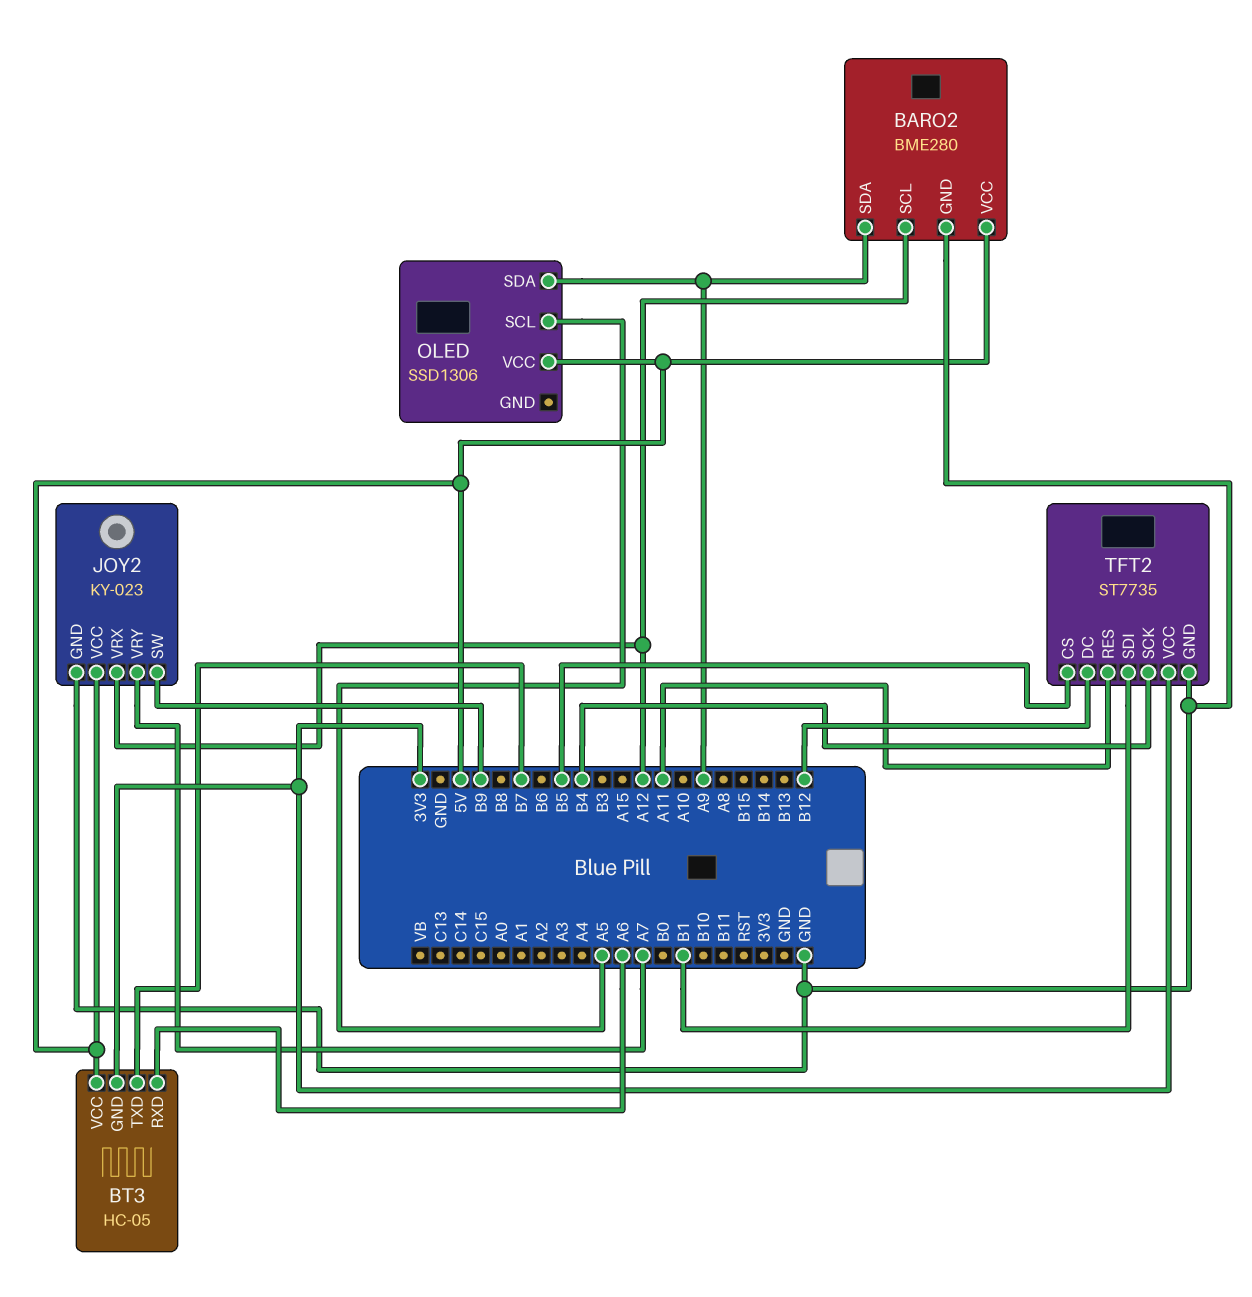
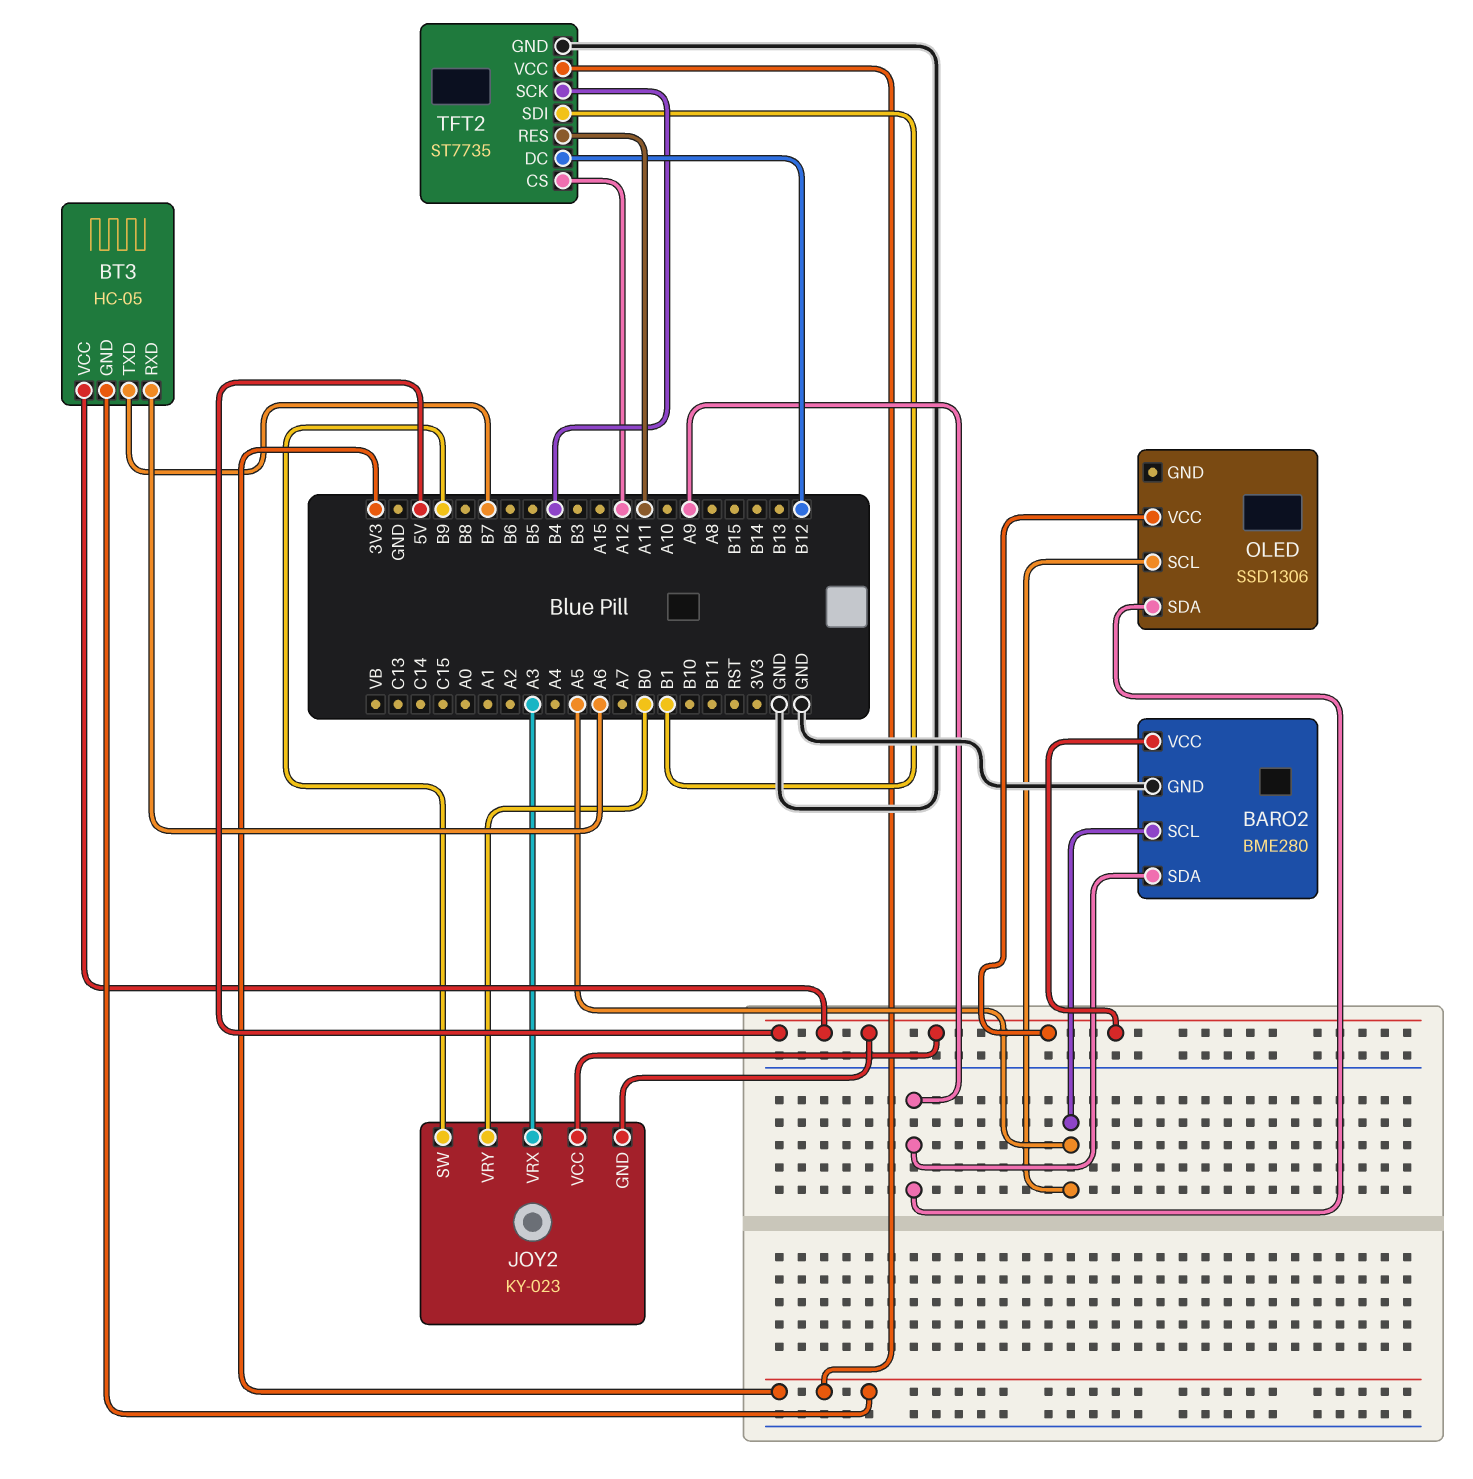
BARO2 pin SCL: A12 -> A5
JOY2 pin GND: GND -> 5V
JOY2 pin VRX: A12 -> A3
JOY2 pin VRY: A7 -> B0
TFT2 pin CS: B5 -> A12

